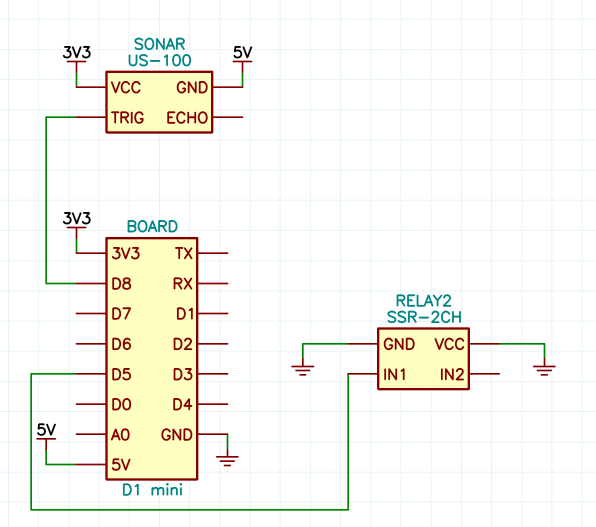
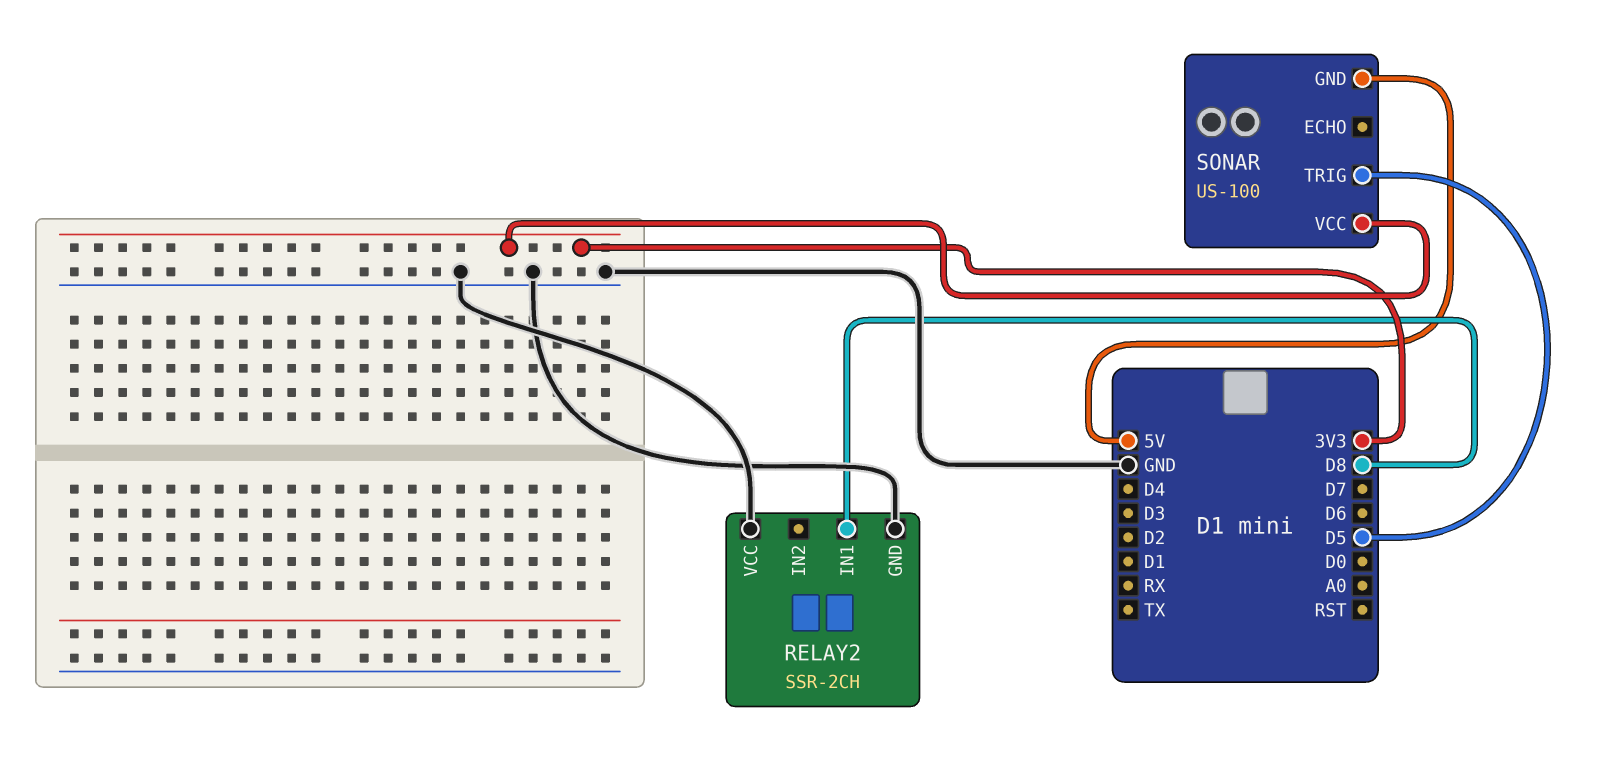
RELAY2 pin IN1: D5 -> D8
SONAR pin TRIG: D8 -> D5

